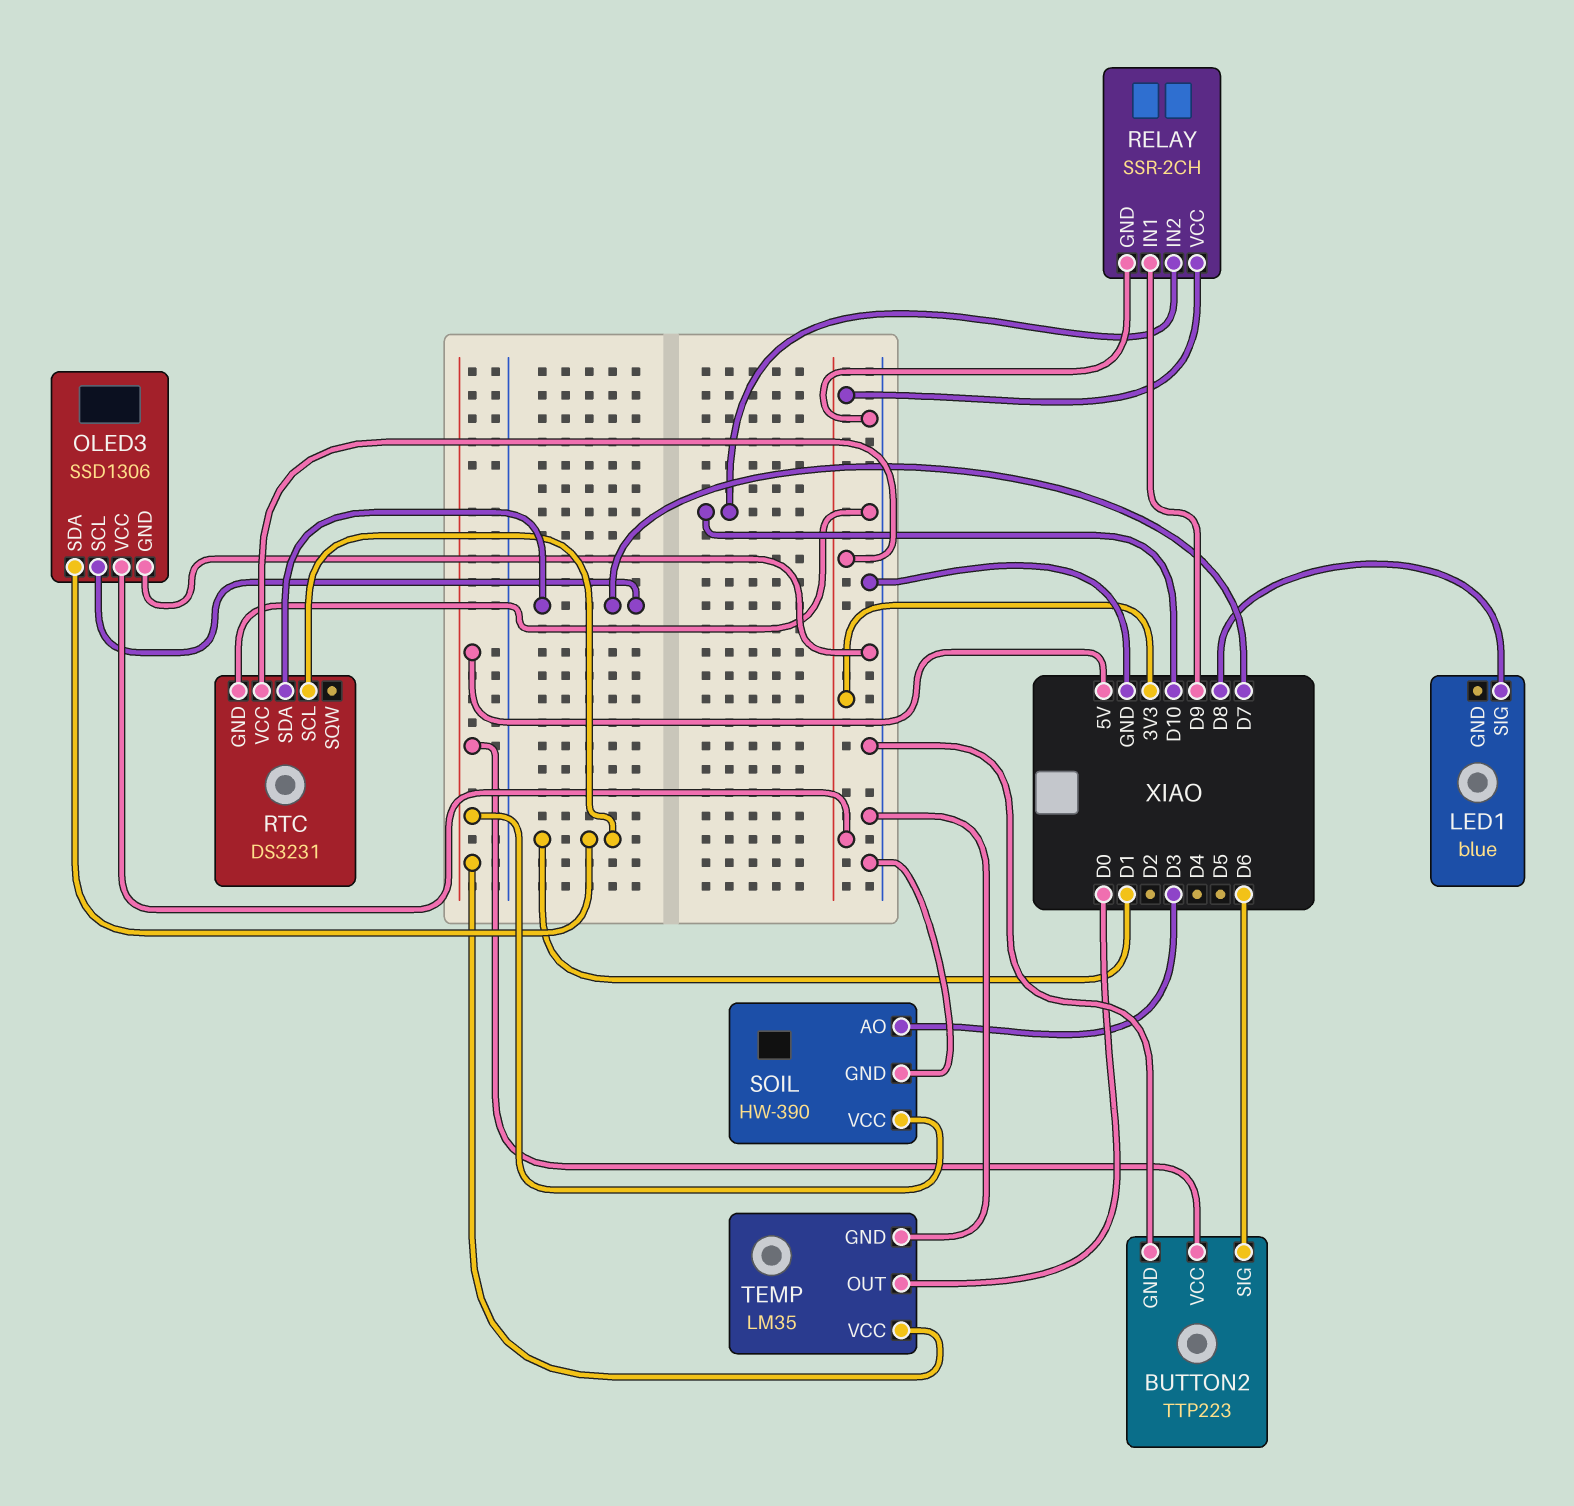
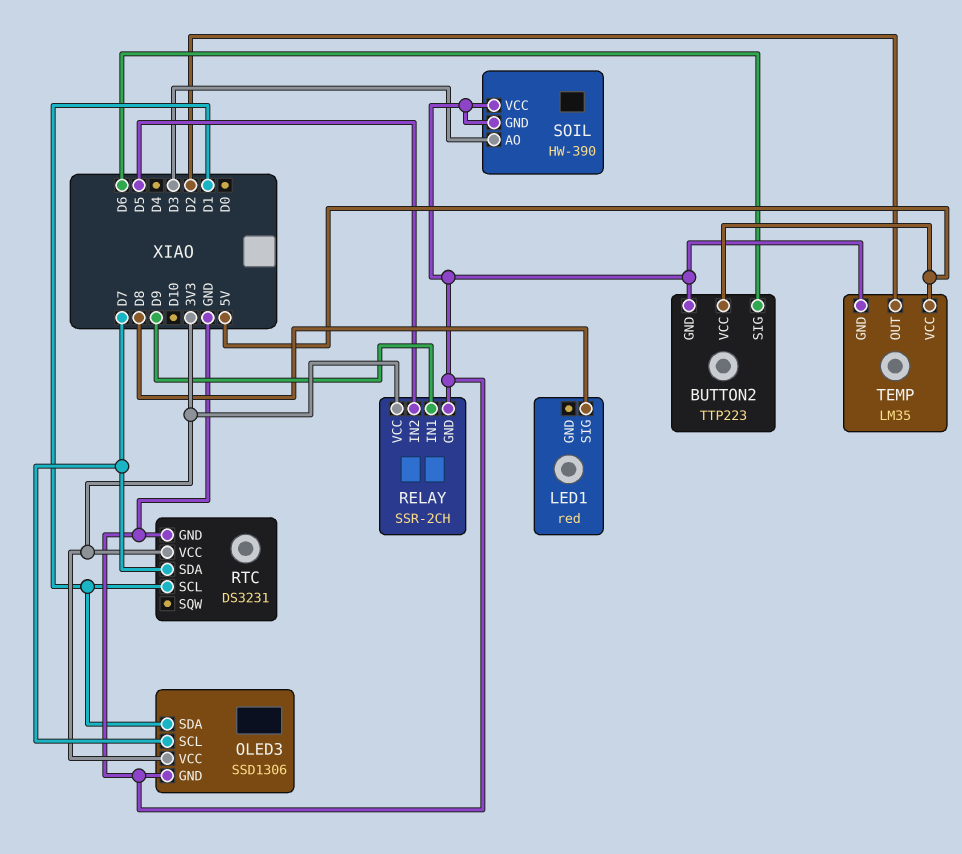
LED1: blue -> red
RELAY pin IN2: D10 -> D5
SOIL pin VCC: 5V -> GND
TEMP pin OUT: D0 -> D2

